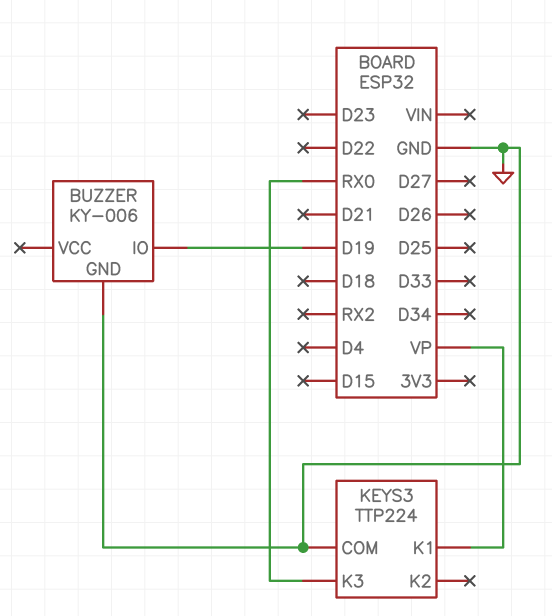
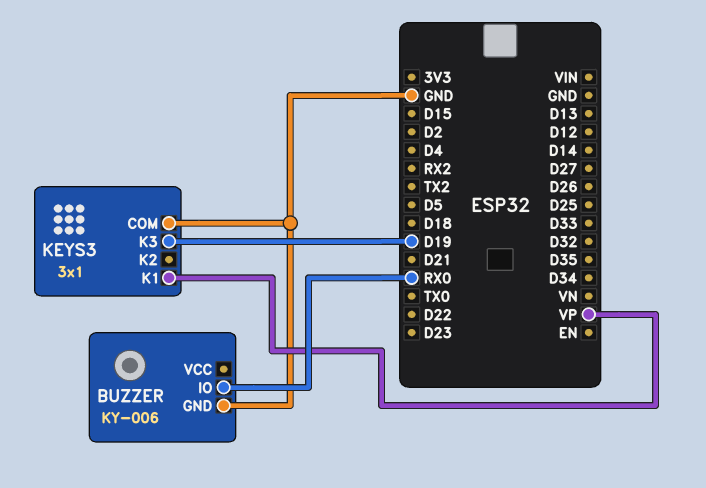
BUZZER pin IO: D19 -> RX0
KEYS3: TTP224 -> 3x1
KEYS3 pin K3: RX0 -> D19

